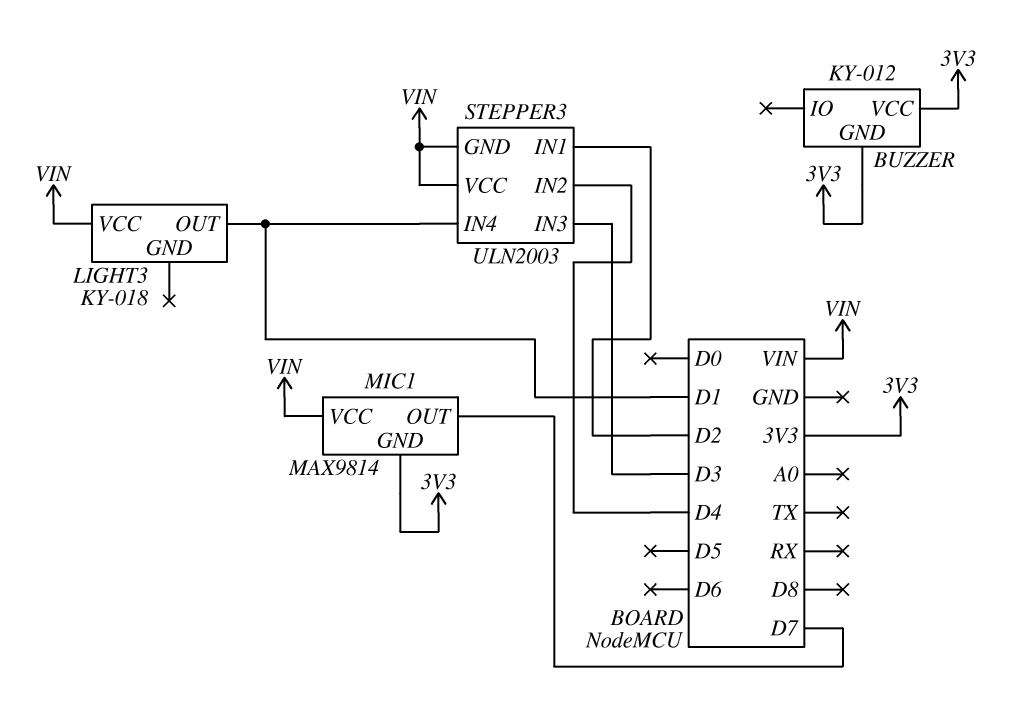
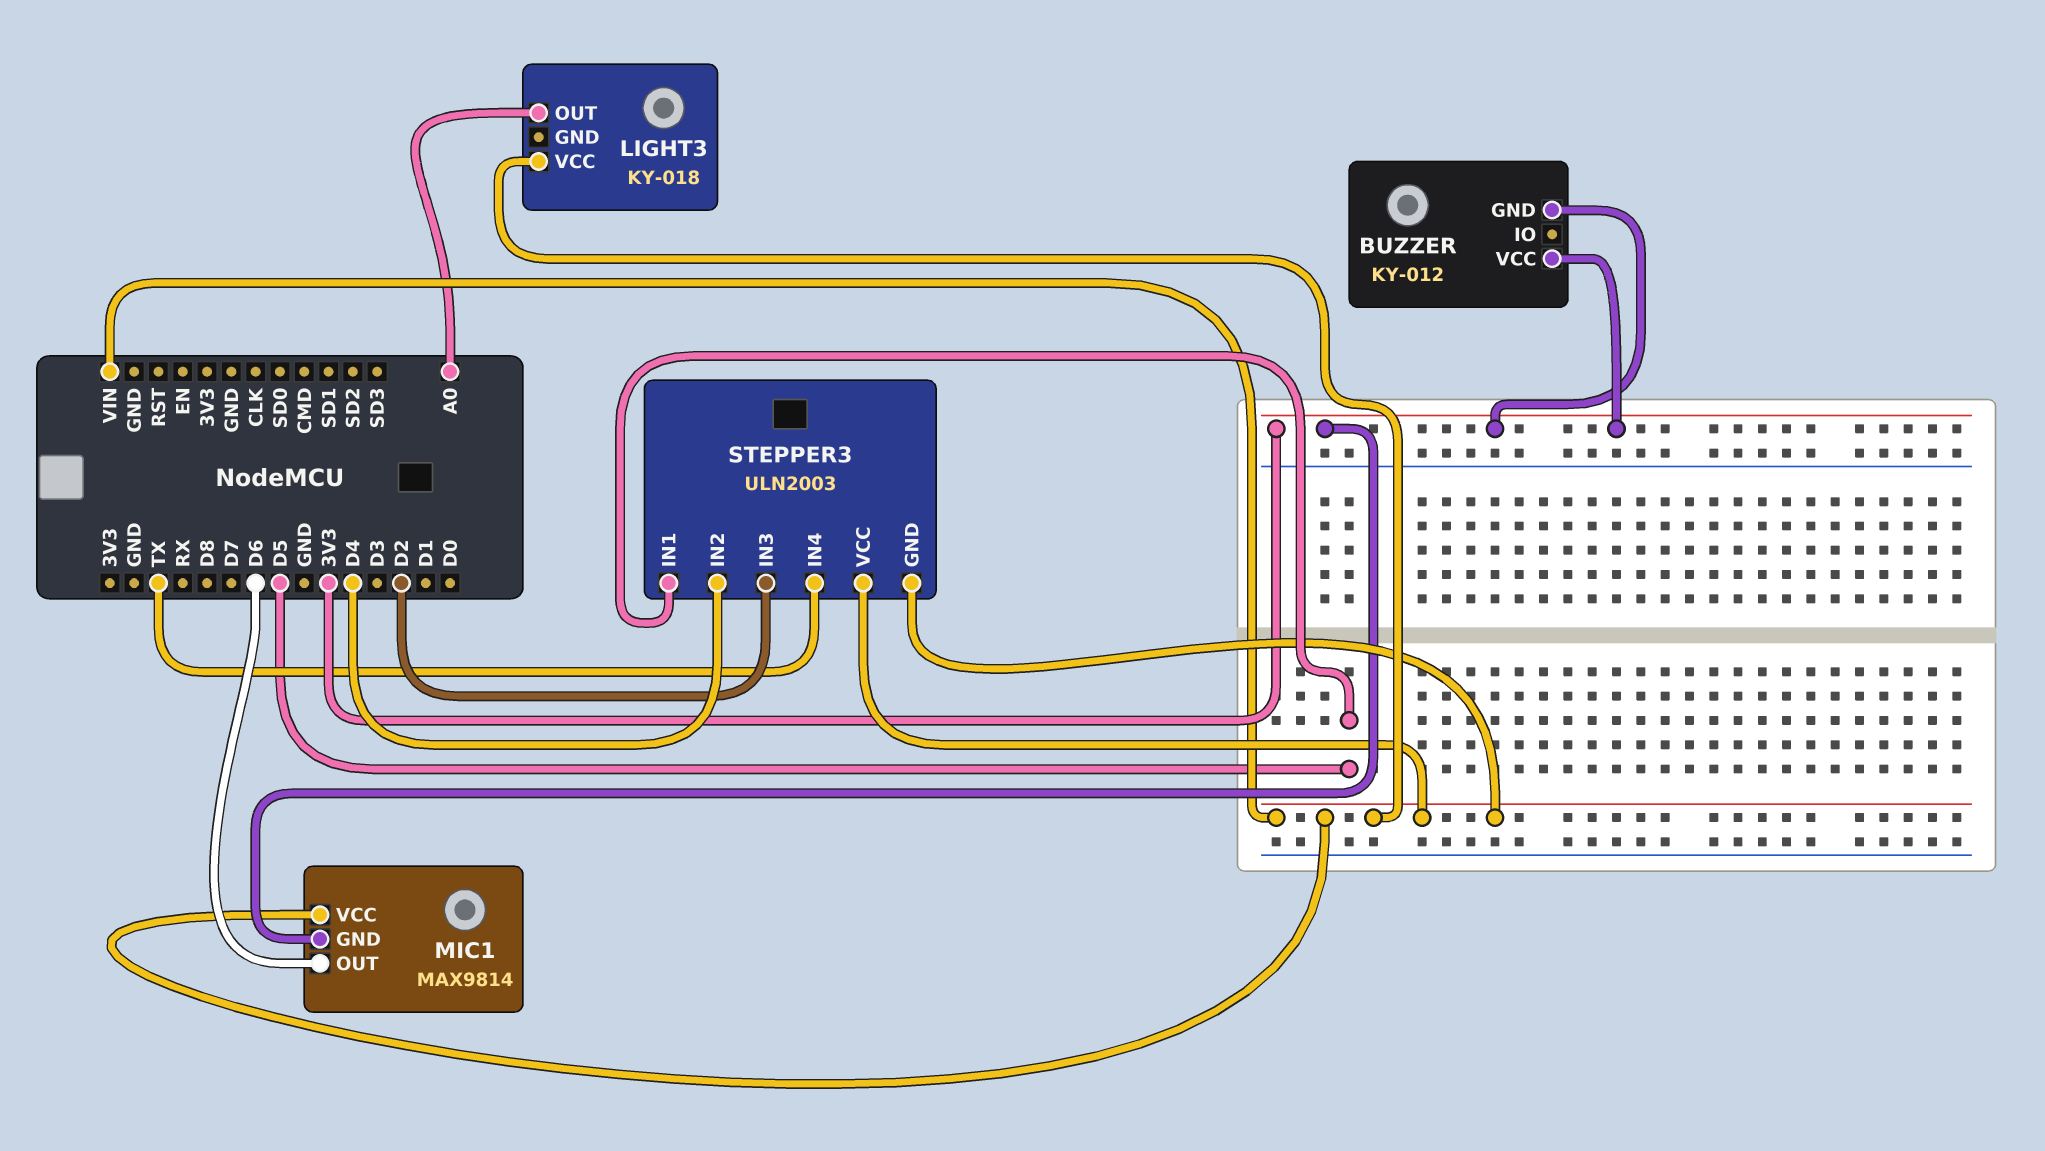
LIGHT3 pin OUT: D1 -> A0
MIC1 pin OUT: D7 -> D6
STEPPER3 pin IN1: D2 -> D5
STEPPER3 pin IN3: D3 -> D2
STEPPER3 pin IN4: D1 -> TX

